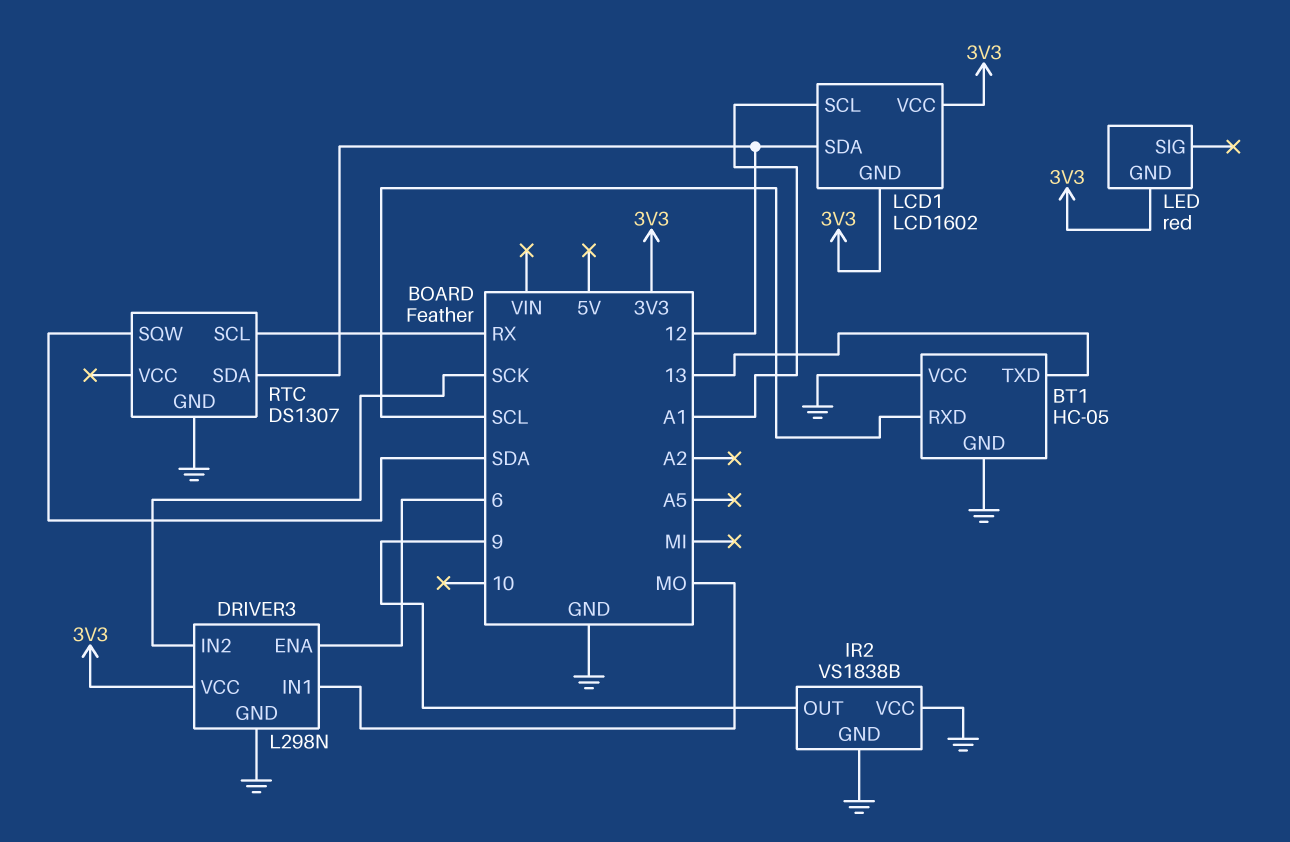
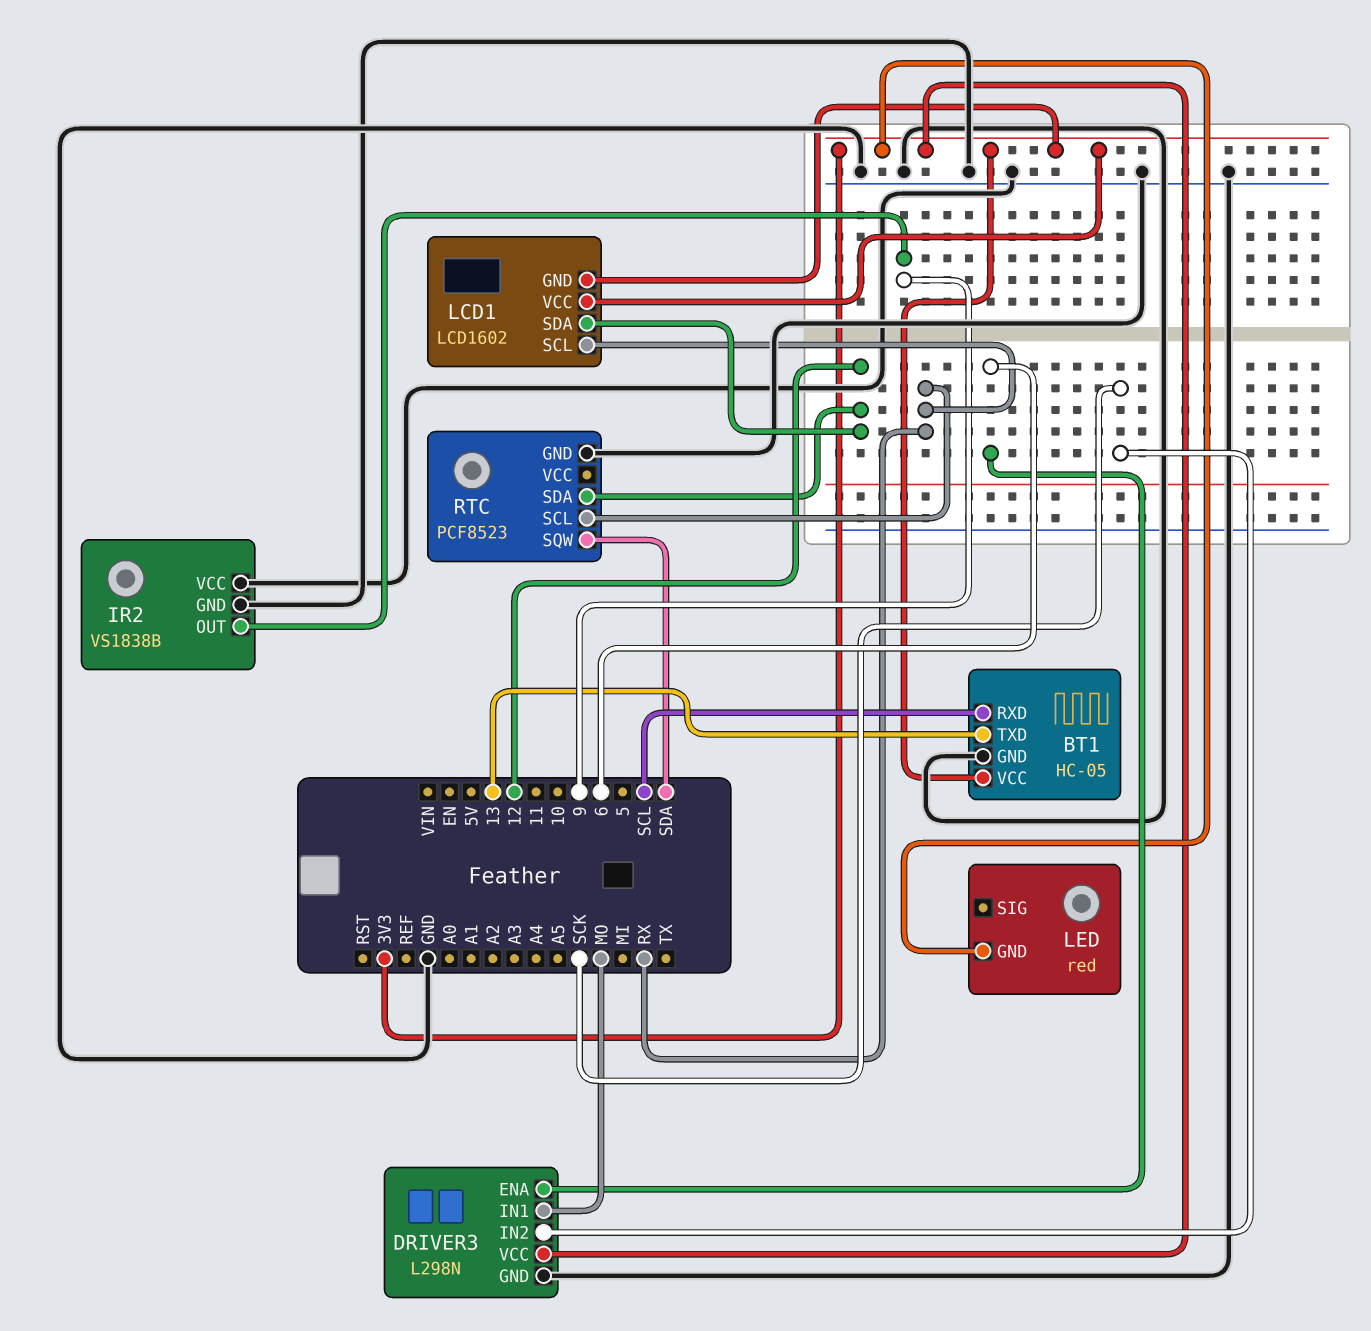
BT1 pin VCC: GND -> 3V3
LCD1 pin SCL: A1 -> RX
RTC: DS1307 -> PCF8523

